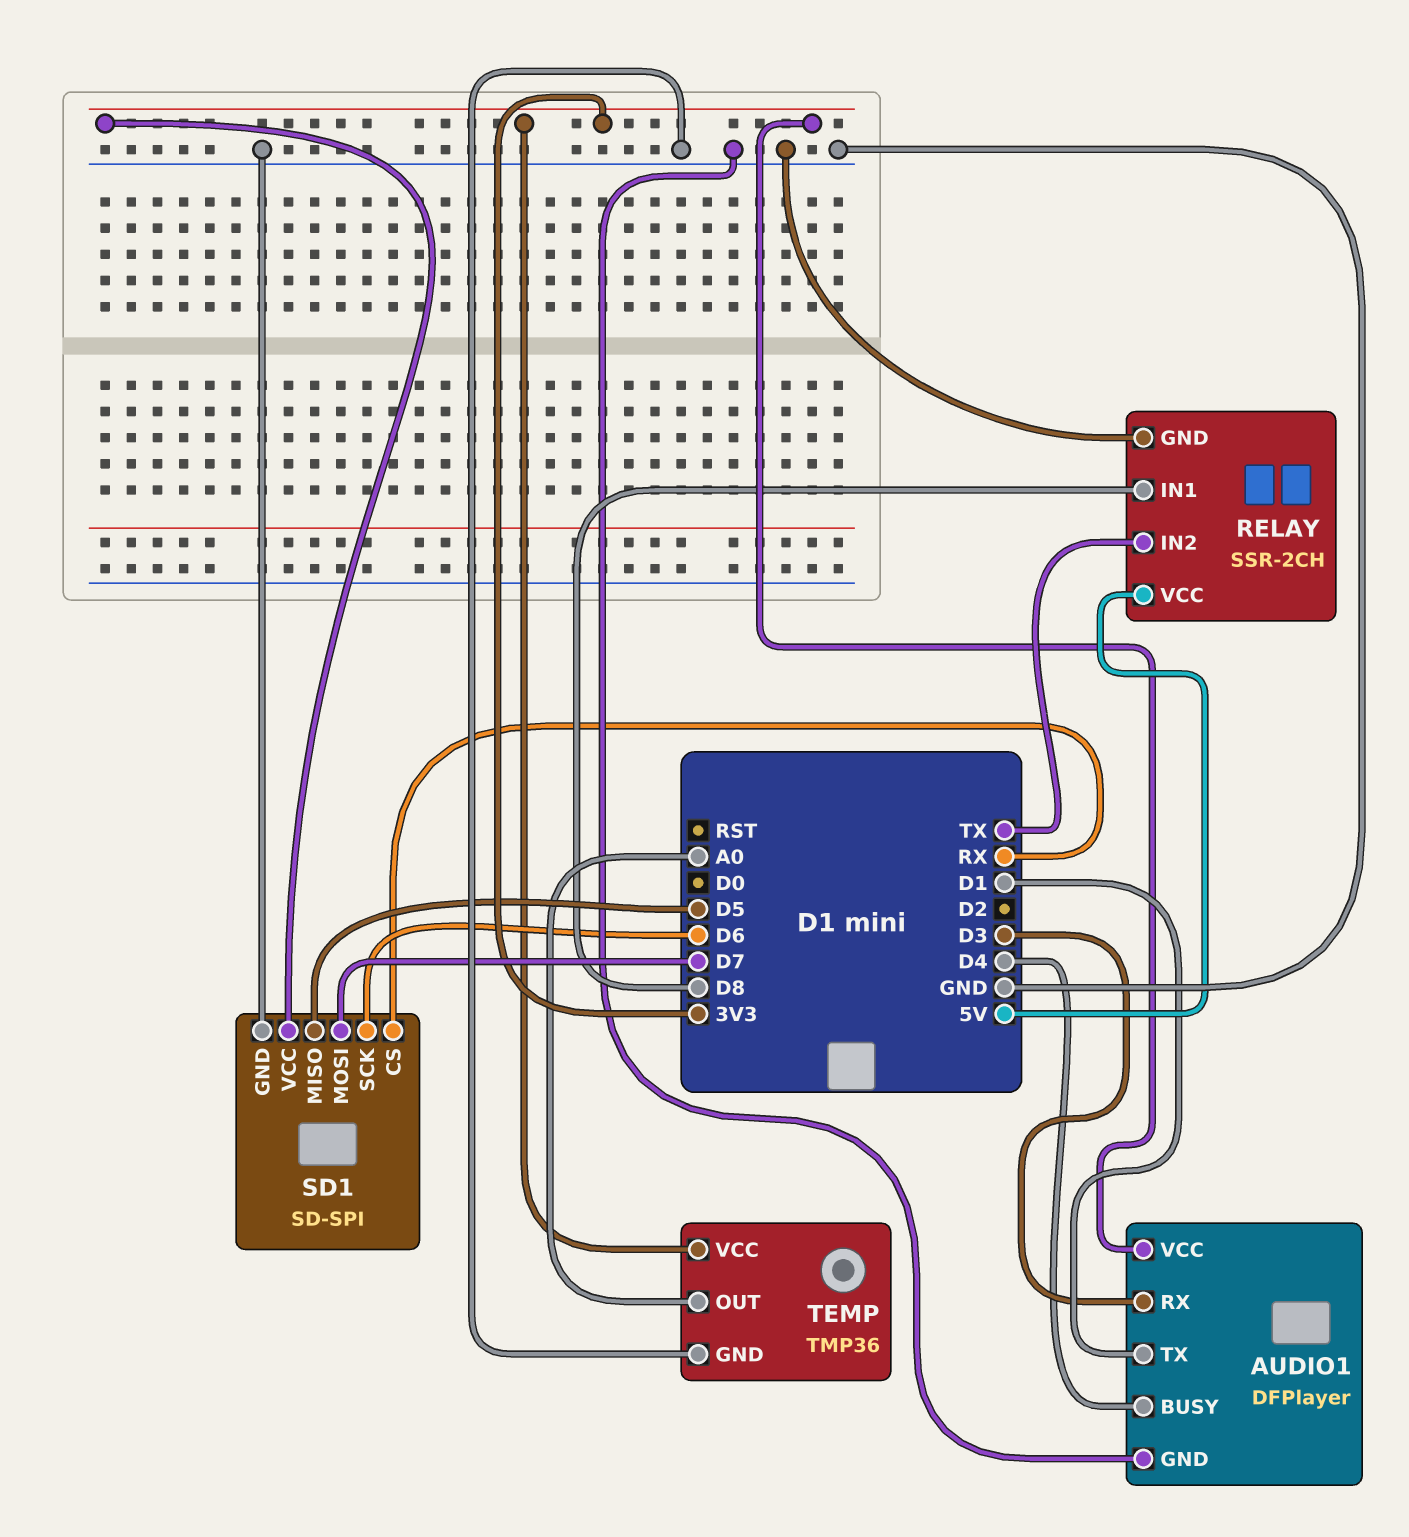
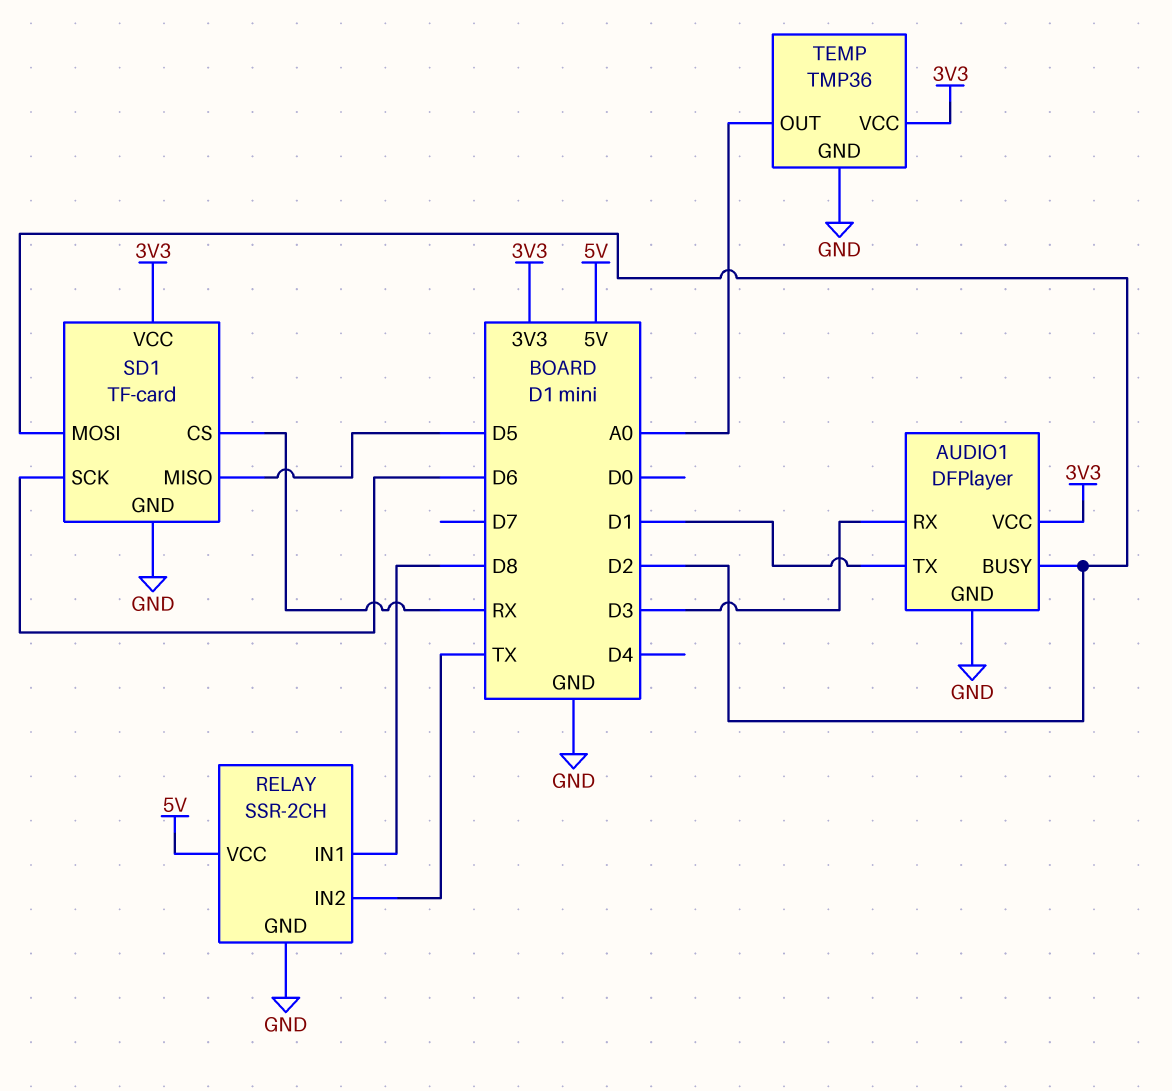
AUDIO1 pin BUSY: D4 -> D2
SD1: SD-SPI -> TF-card
SD1 pin MOSI: D7 -> D2

